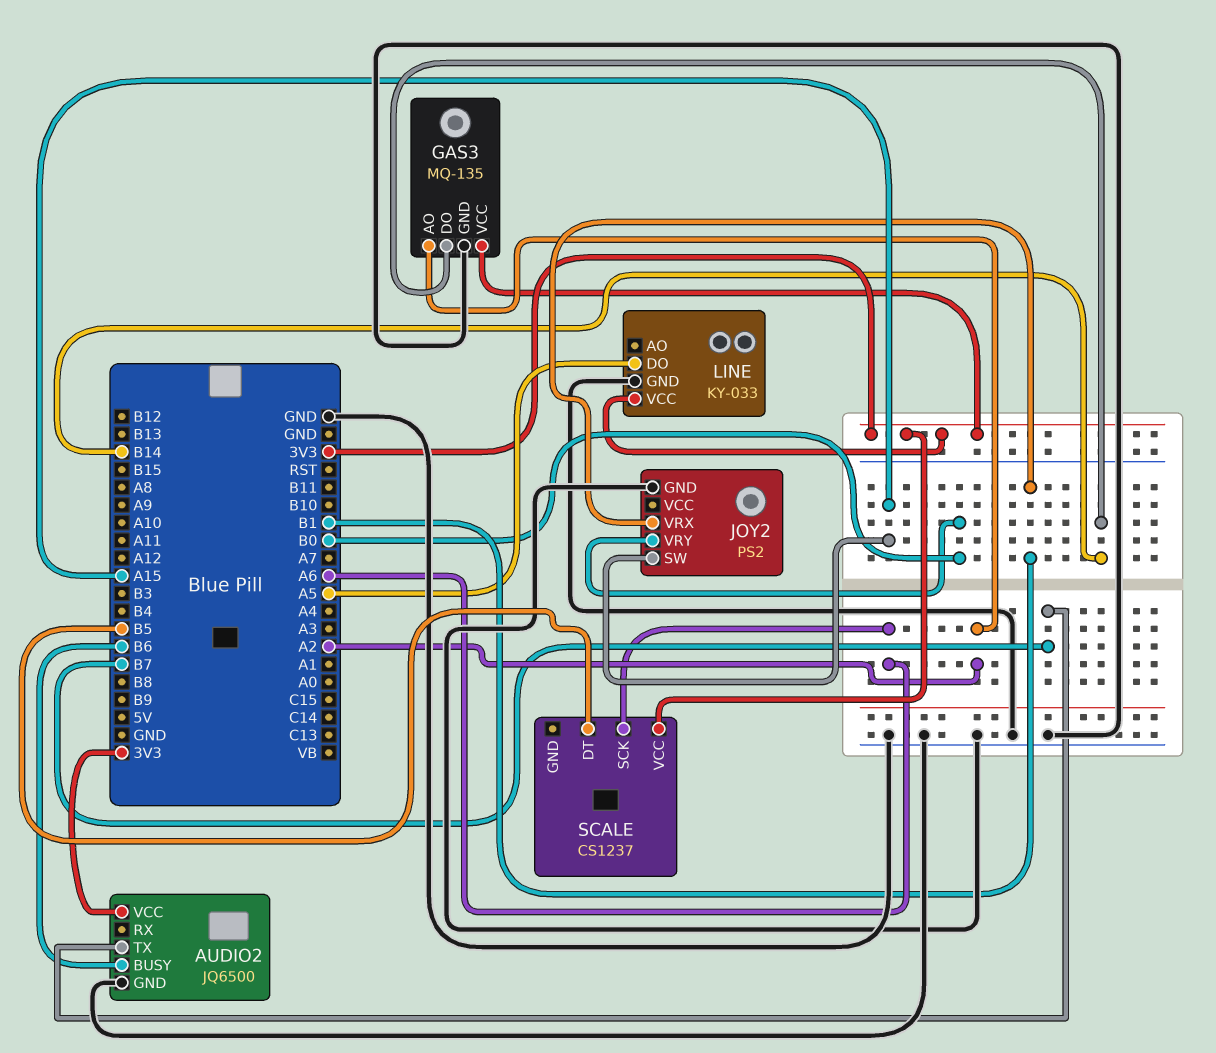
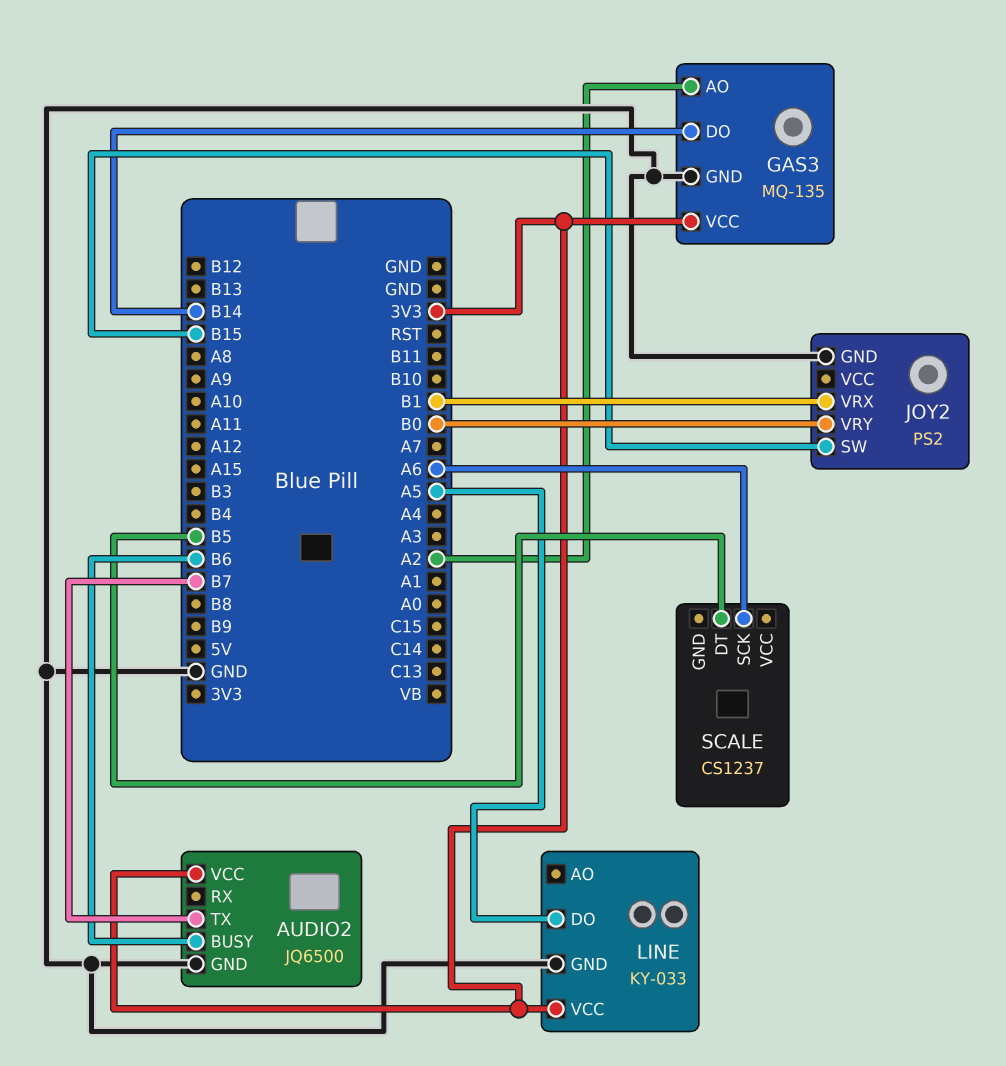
JOY2 pin SW: A15 -> B15
SCALE pin VCC: 3V3 -> none

